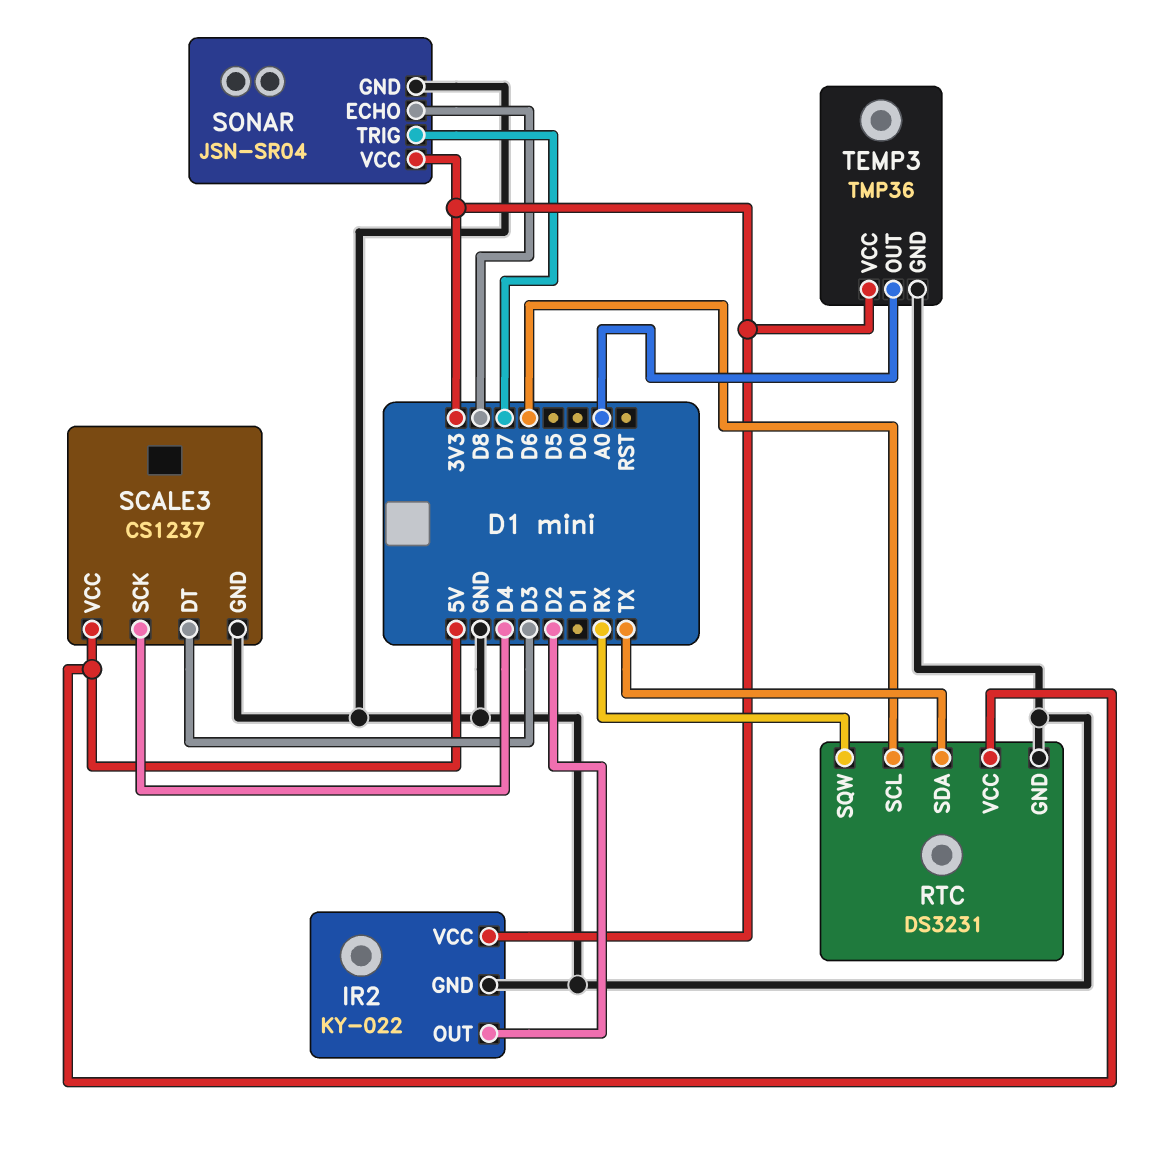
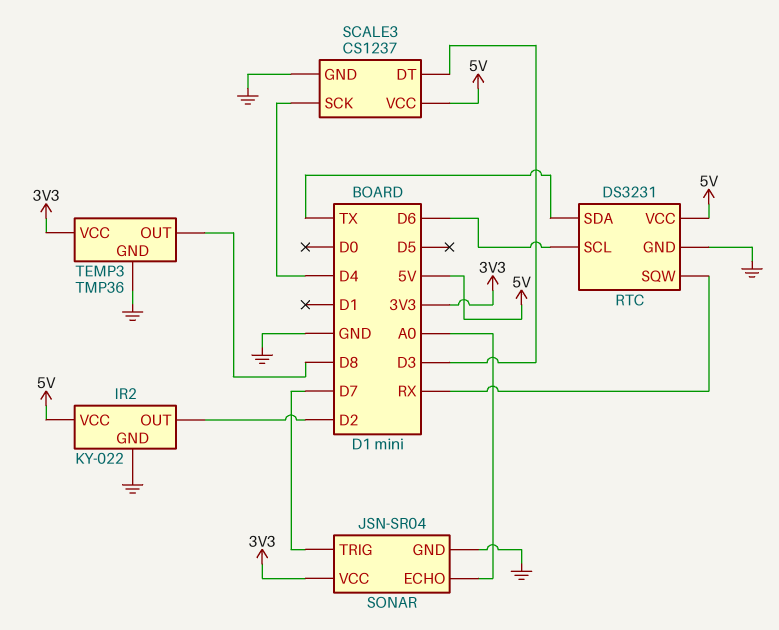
IR2 pin VCC: 3V3 -> 5V
SONAR pin ECHO: D8 -> A0
TEMP3 pin OUT: A0 -> D8

